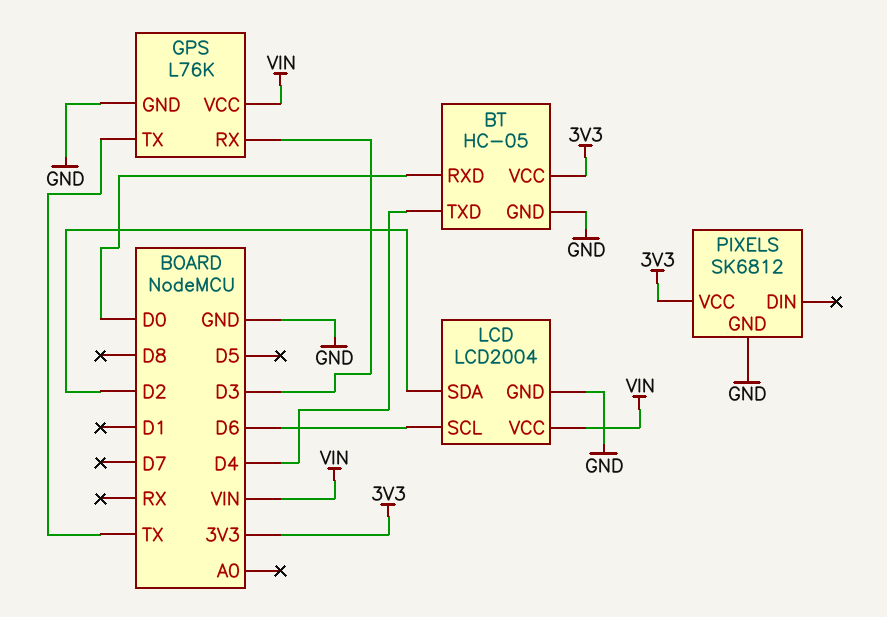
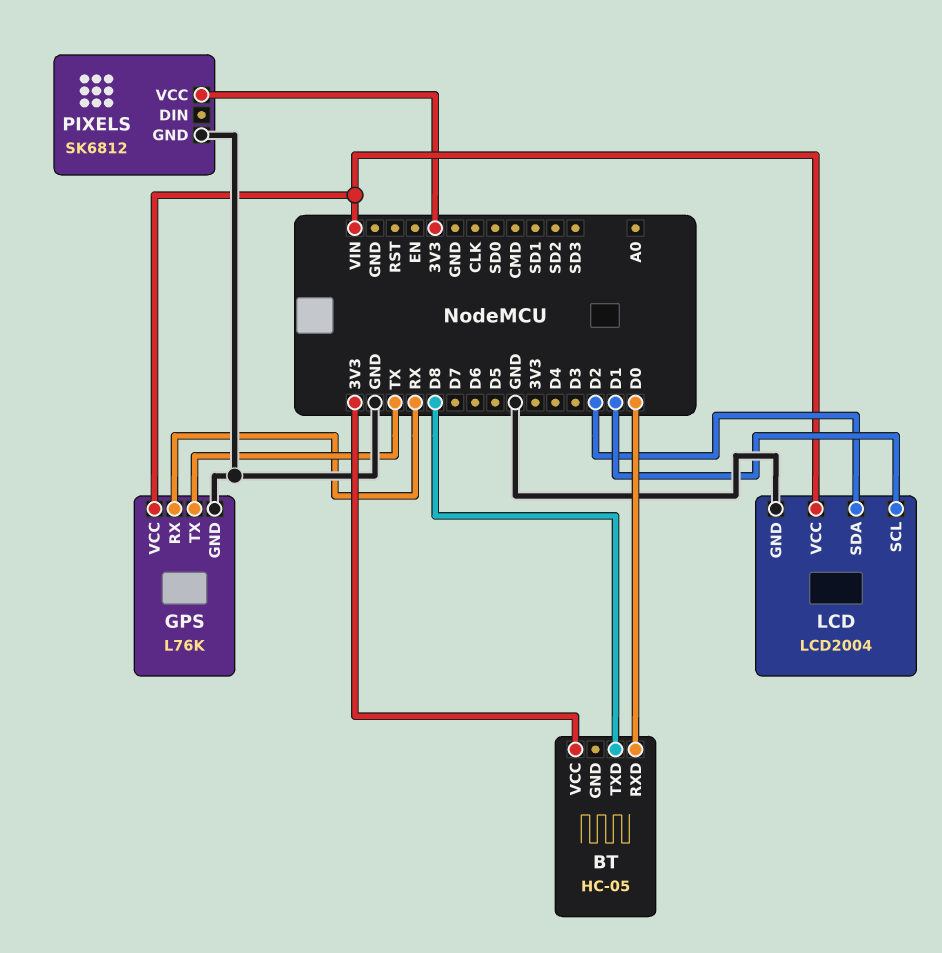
BT pin GND: GND -> none
BT pin TXD: D4 -> D8
GPS pin RX: D3 -> RX
LCD pin SCL: D6 -> D1

